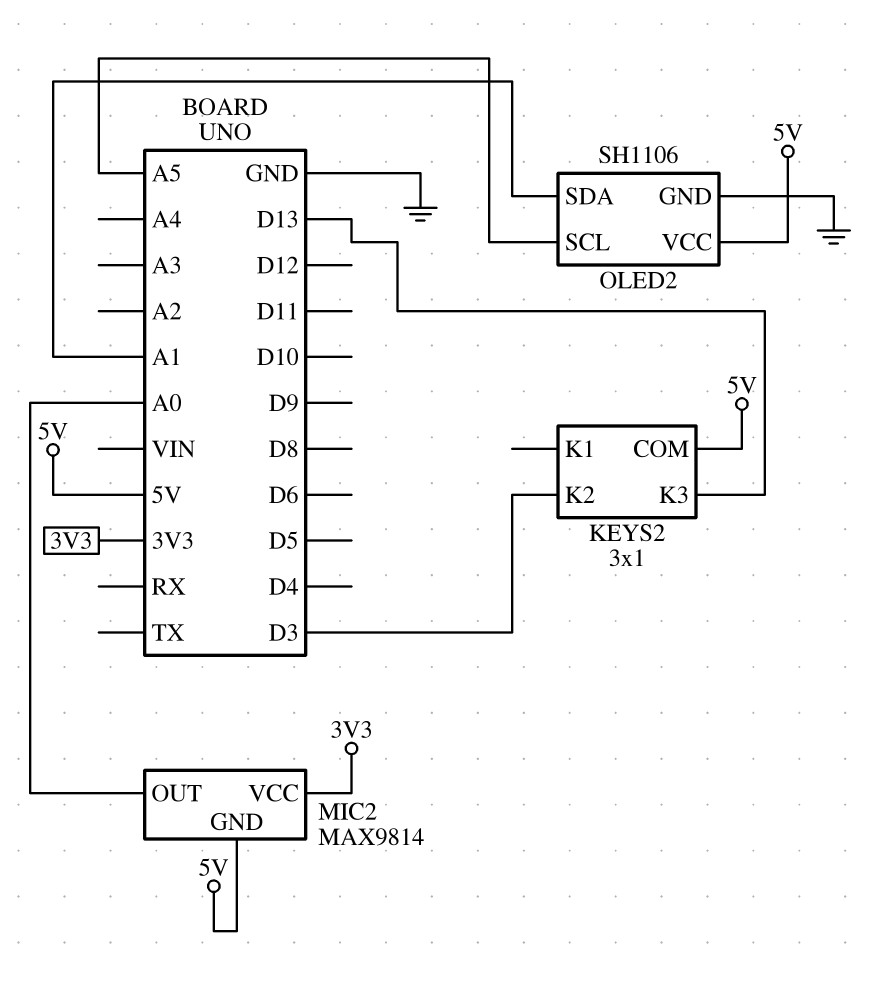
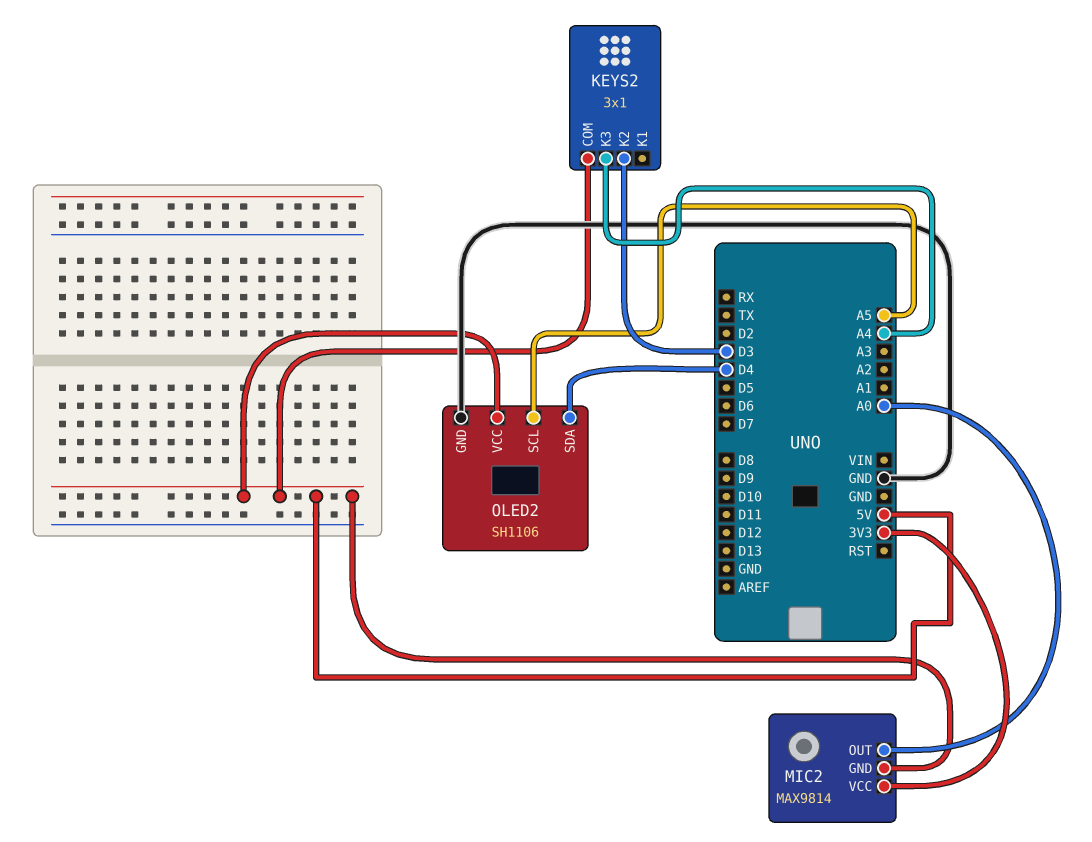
KEYS2 pin K3: D13 -> A4
OLED2 pin SDA: A1 -> D4

